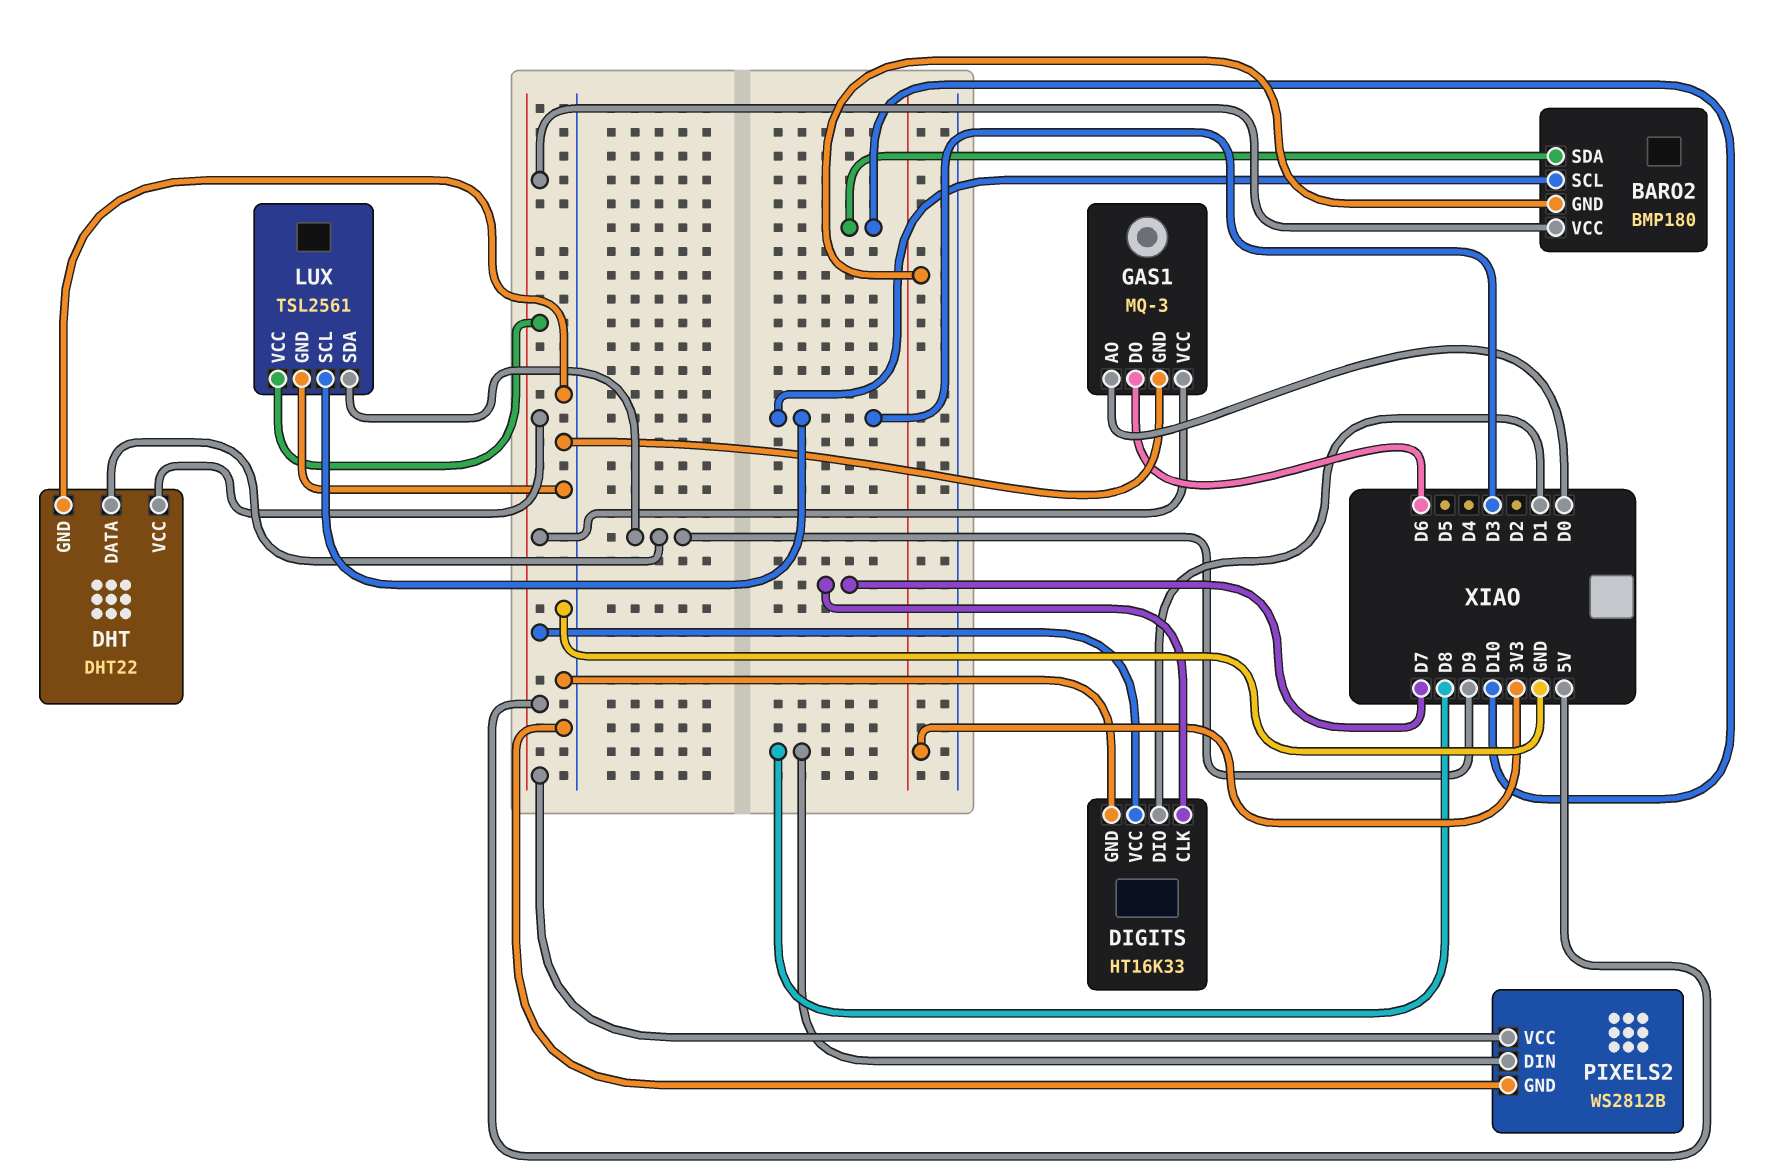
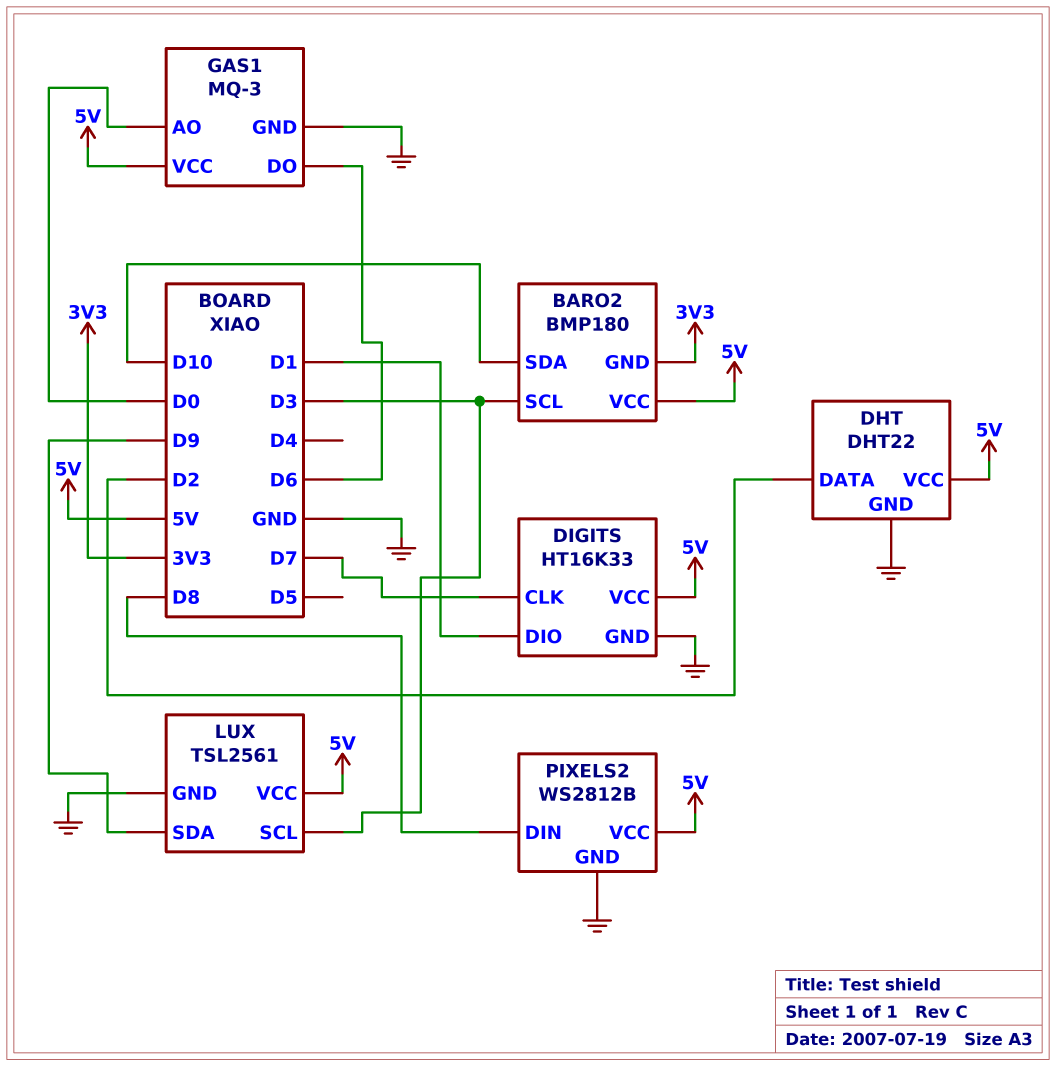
DHT pin DATA: D9 -> D2

